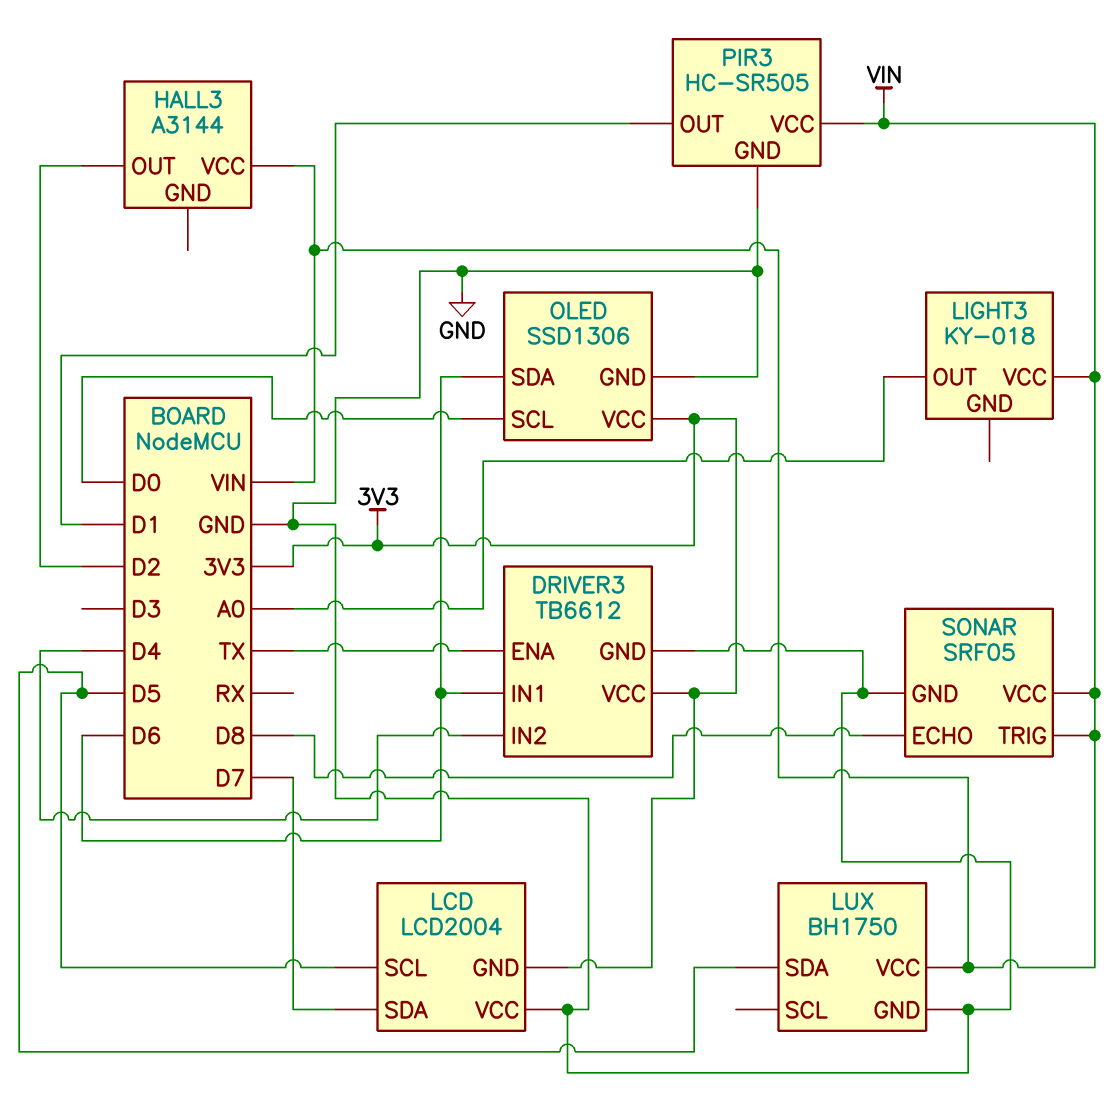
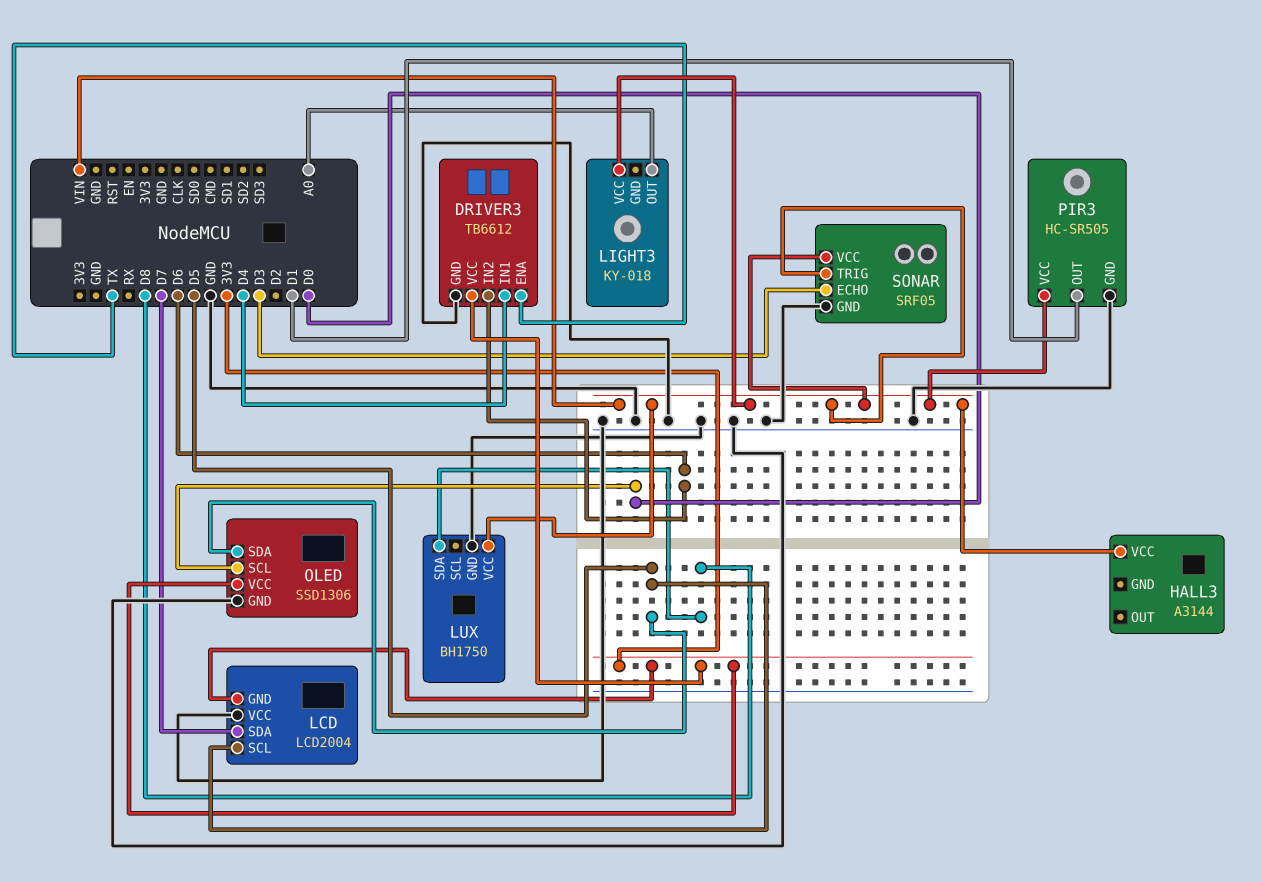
DRIVER3 pin IN1: D6 -> D4
DRIVER3 pin IN2: D4 -> D6
HALL3 pin OUT: D2 -> none
LUX pin SDA: D5 -> D8
OLED pin SDA: D6 -> D5
SONAR pin ECHO: D8 -> D3

